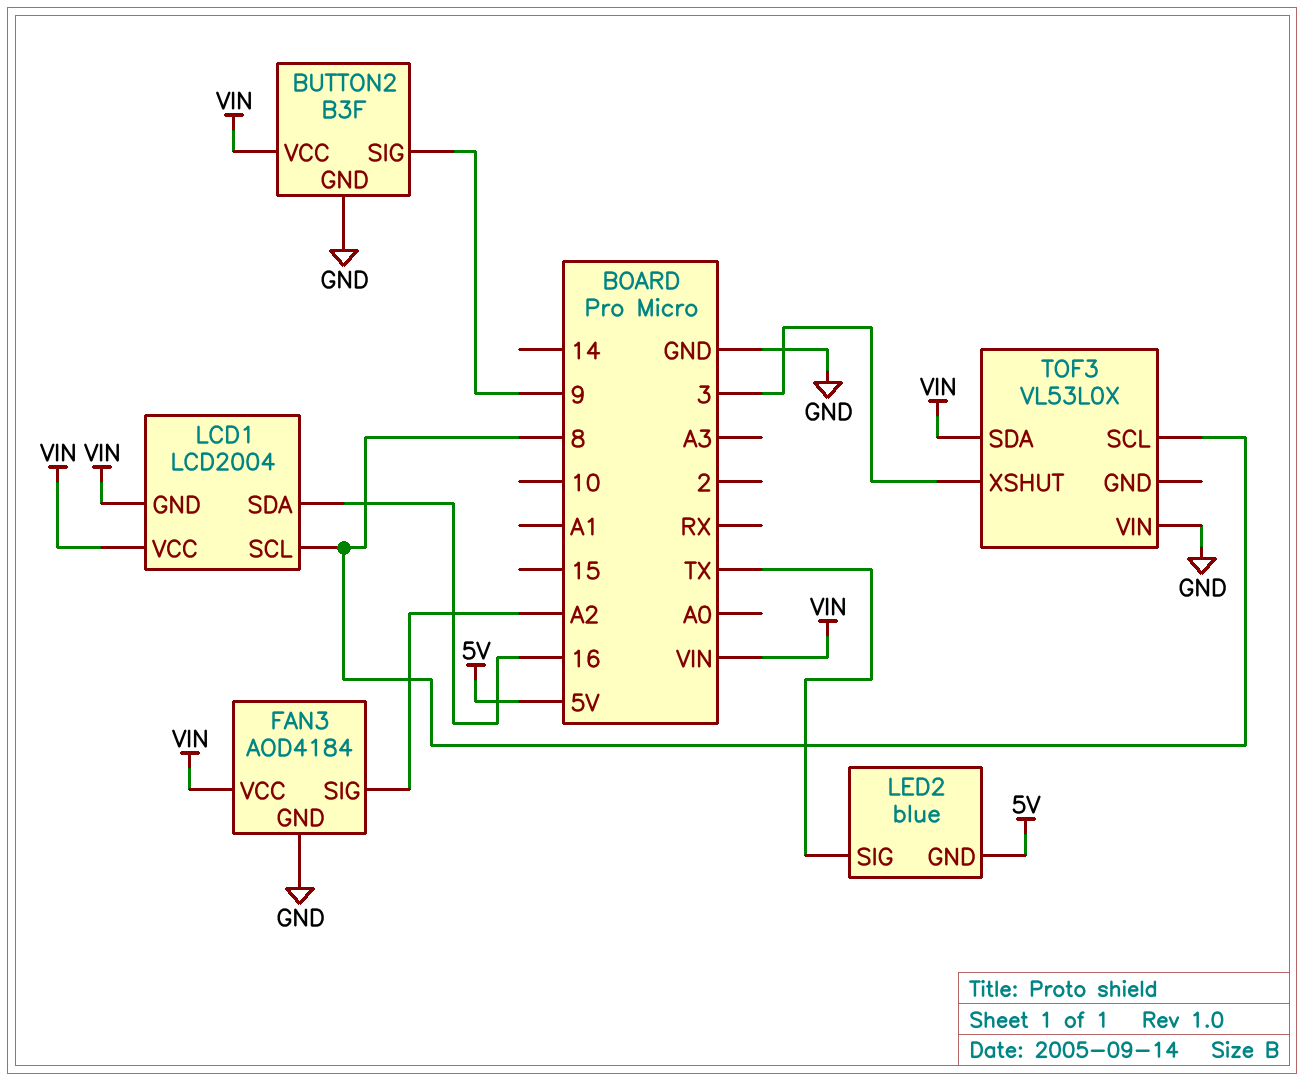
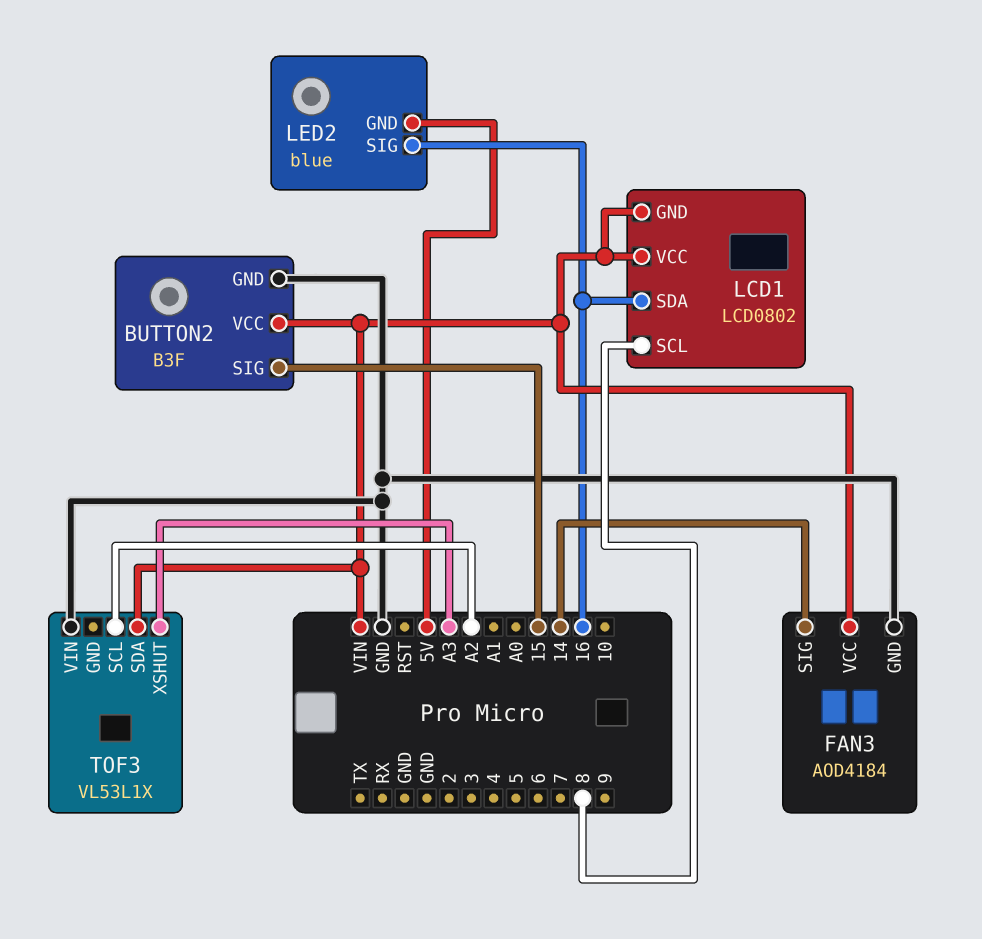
BUTTON2 pin SIG: 9 -> 15
FAN3 pin SIG: A2 -> 14
LCD1: LCD2004 -> LCD0802
LED2 pin SIG: TX -> 16
TOF3: VL53L0X -> VL53L1X
TOF3 pin SCL: 8 -> A2
TOF3 pin XSHUT: 3 -> A3

